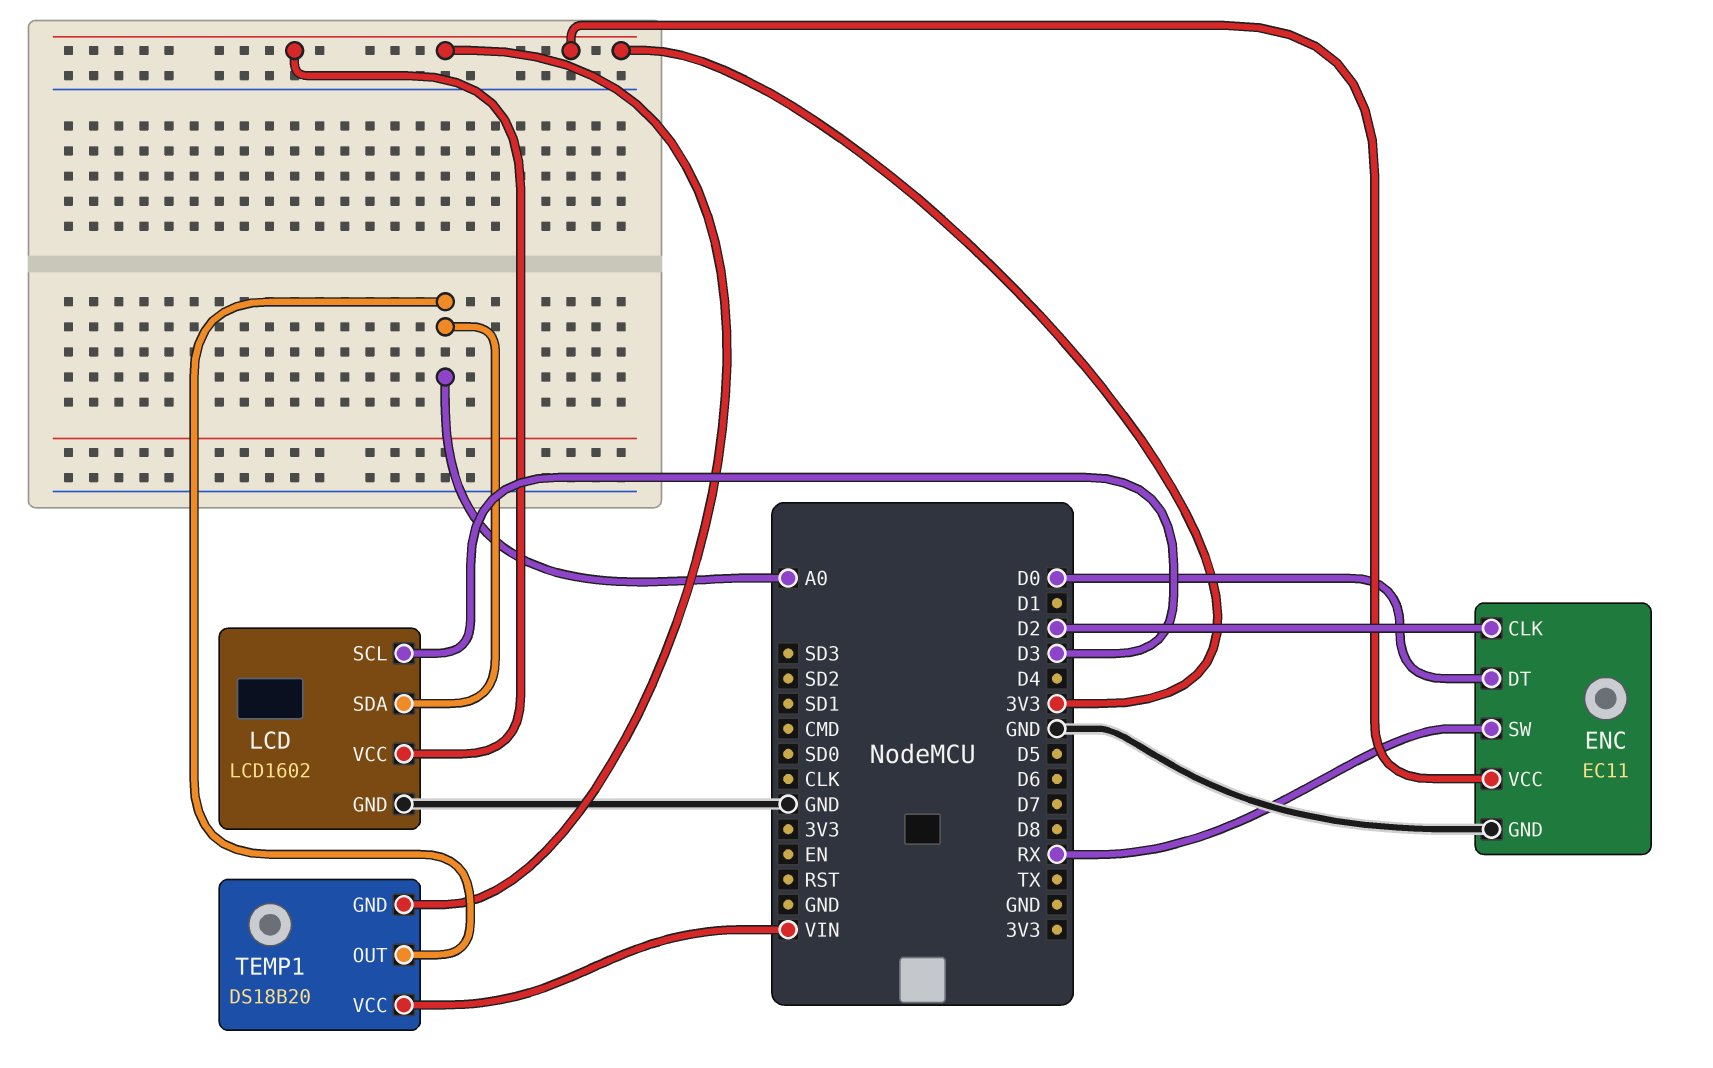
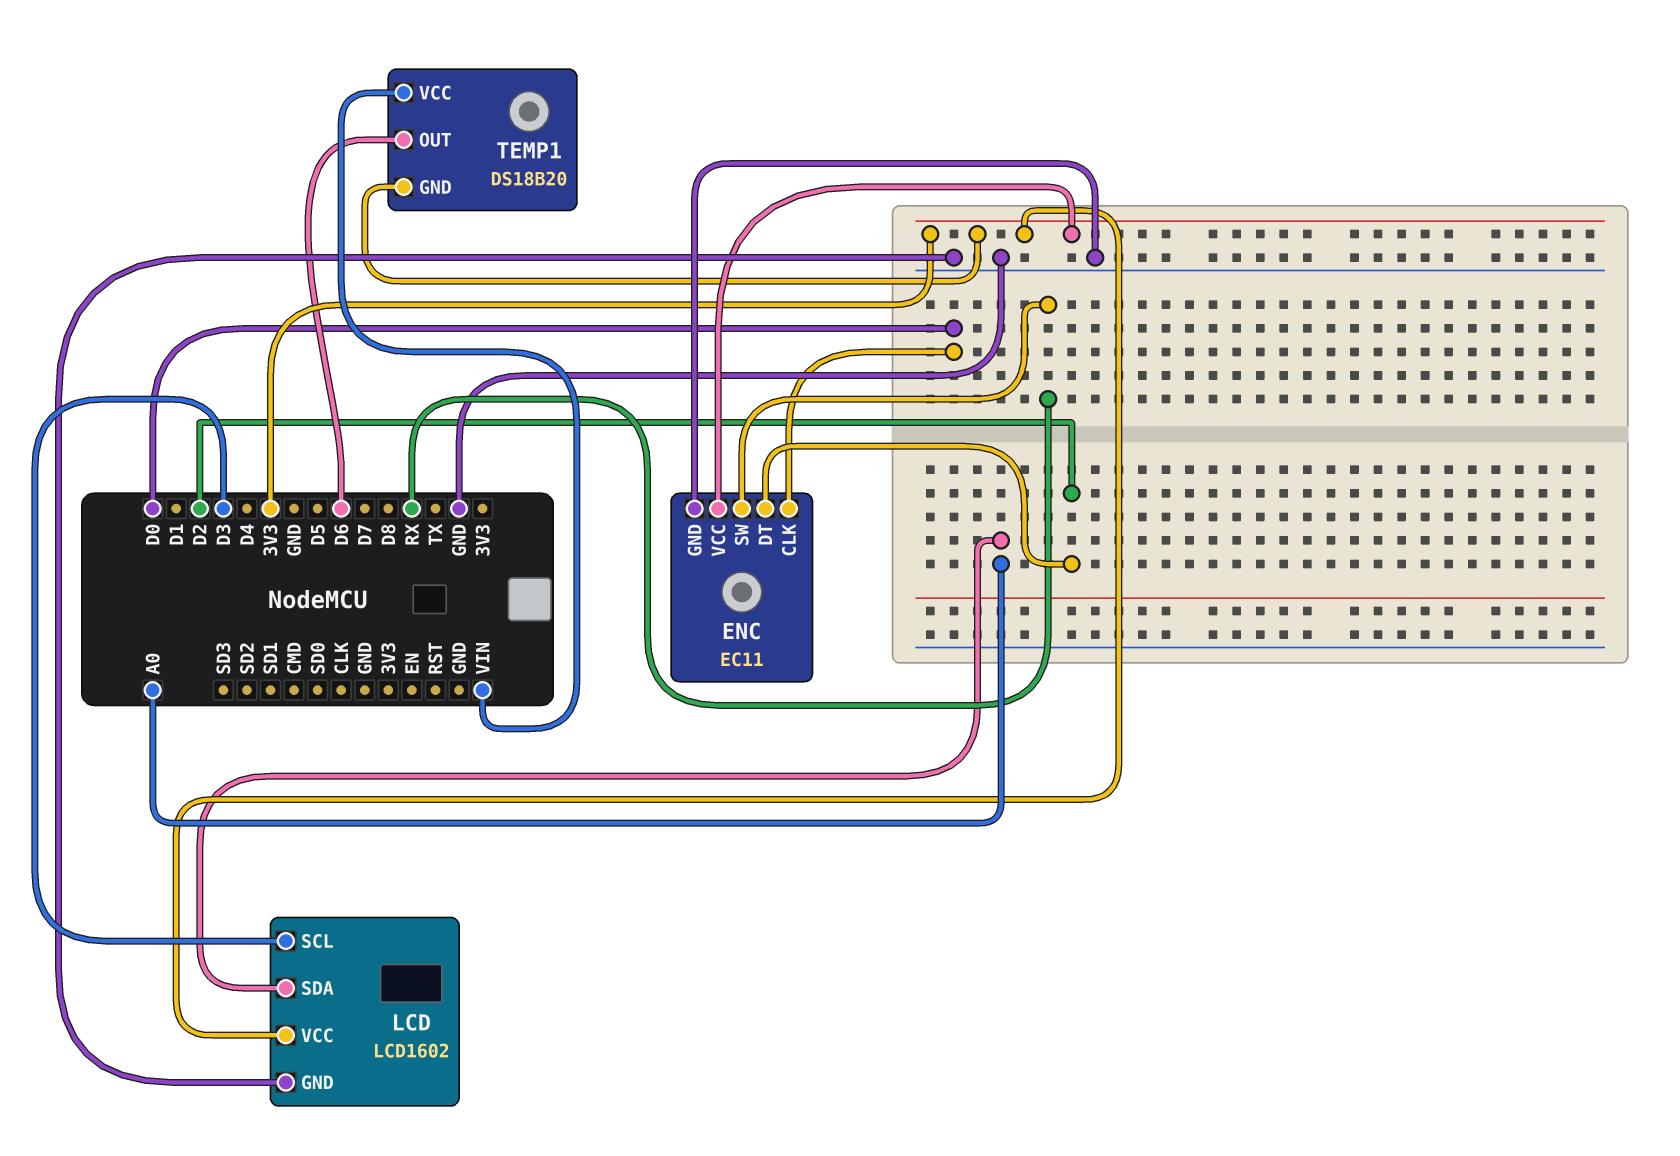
ENC pin CLK: D2 -> D0
ENC pin DT: D0 -> D2
TEMP1 pin OUT: A0 -> D6

